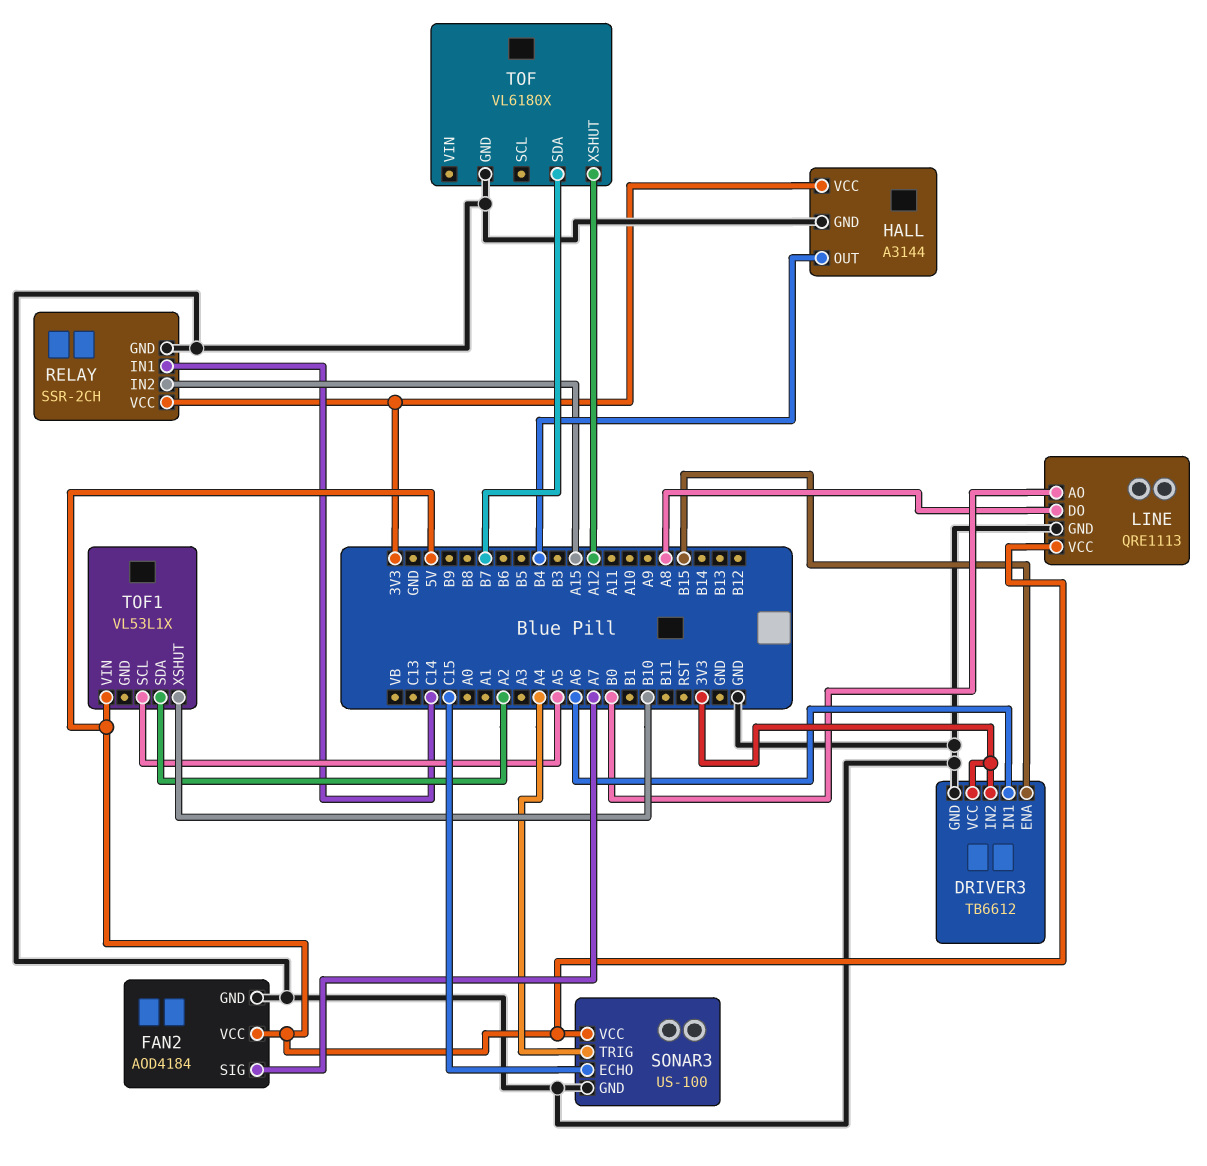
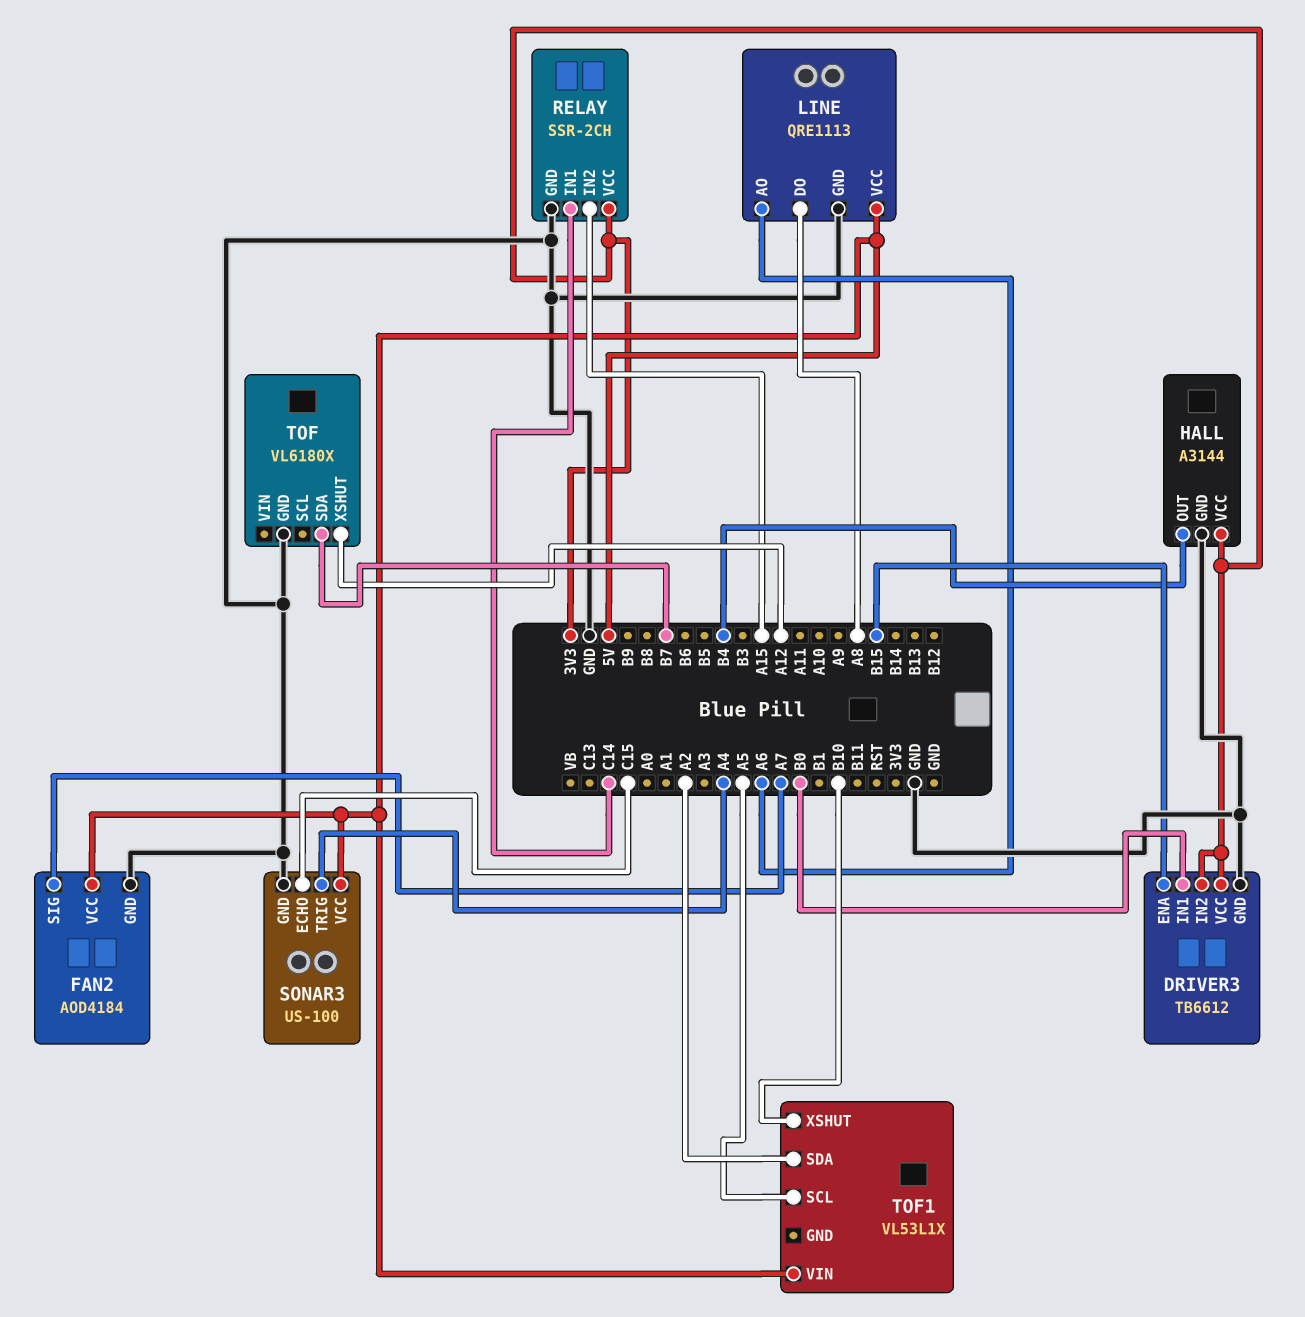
DRIVER3 pin IN1: A6 -> B0
LINE pin AO: B0 -> A6

